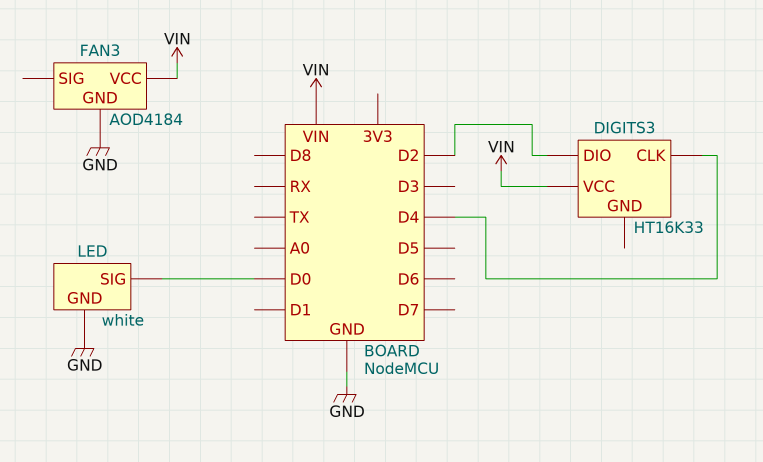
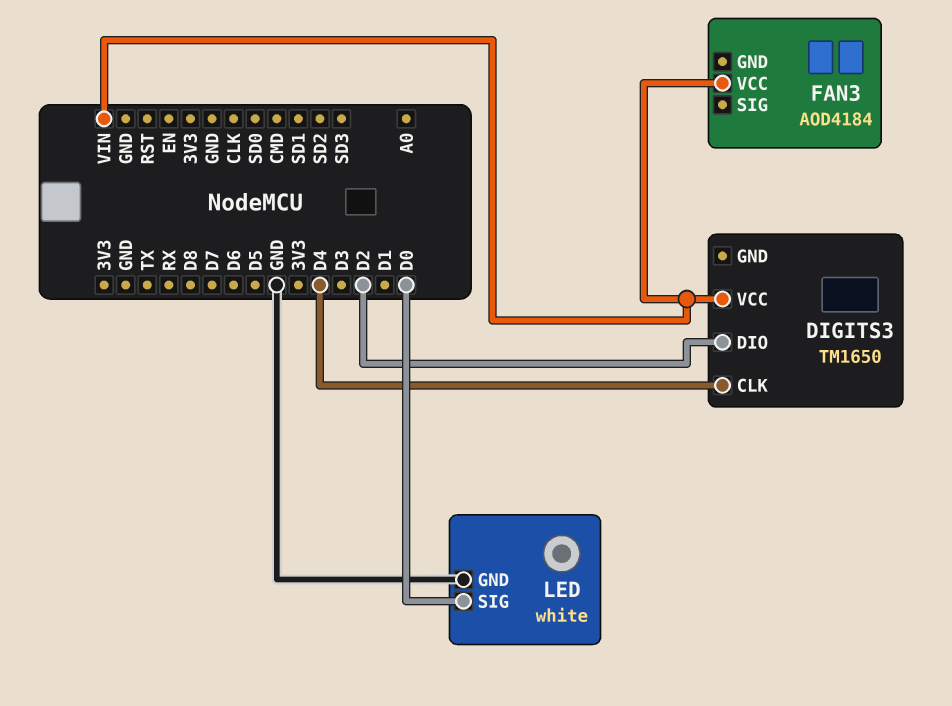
DIGITS3: HT16K33 -> TM1650
FAN3 pin GND: GND -> none

